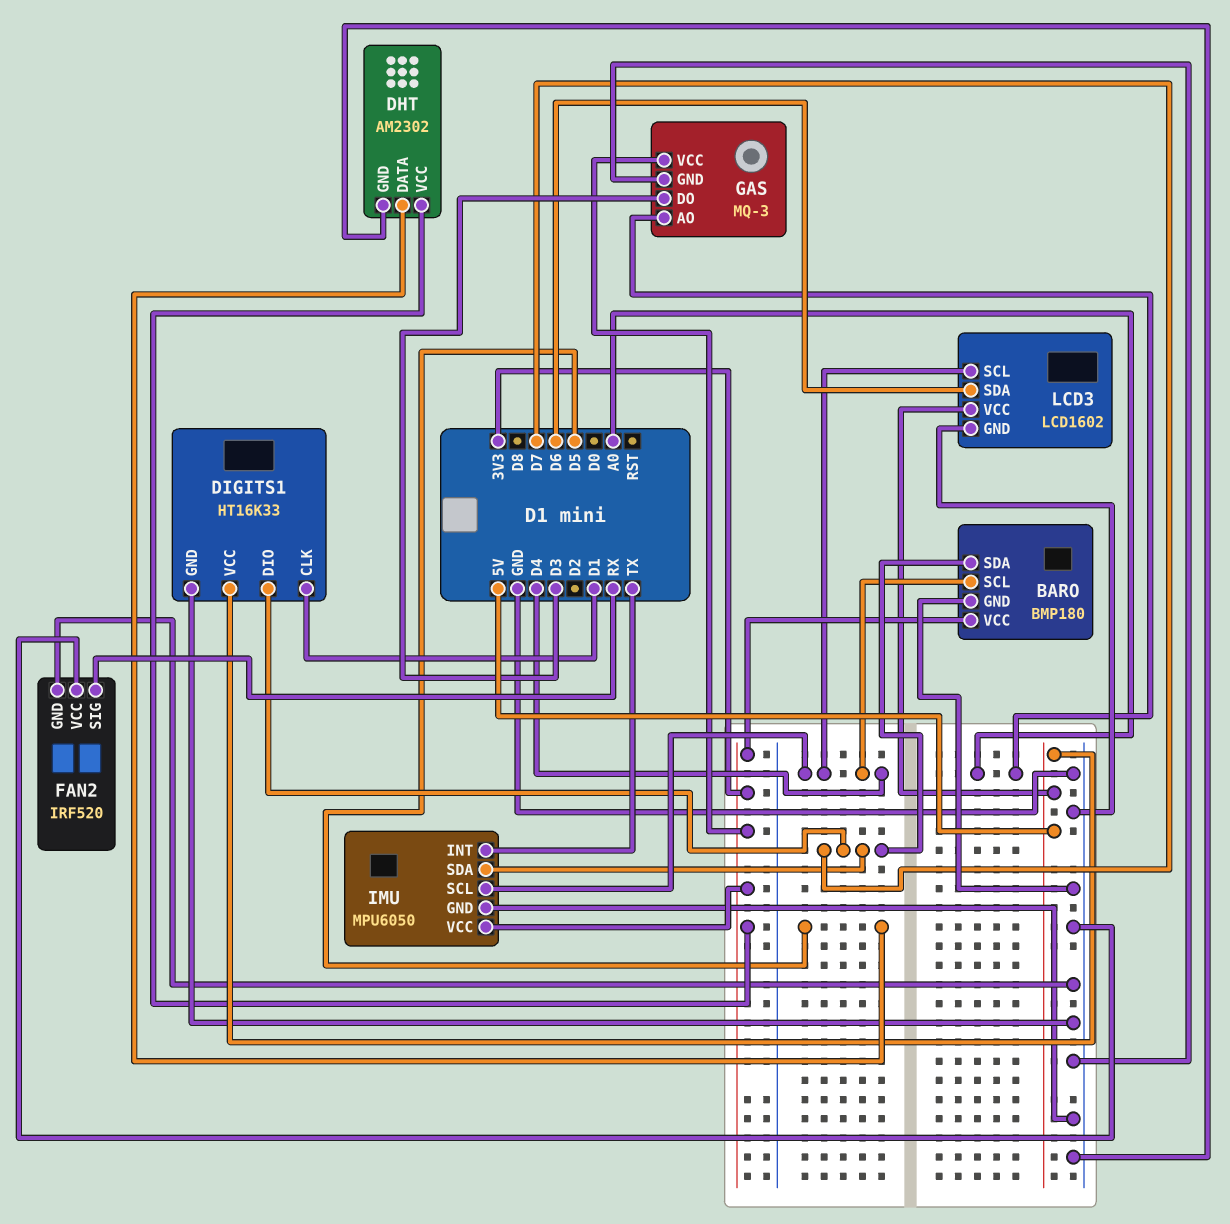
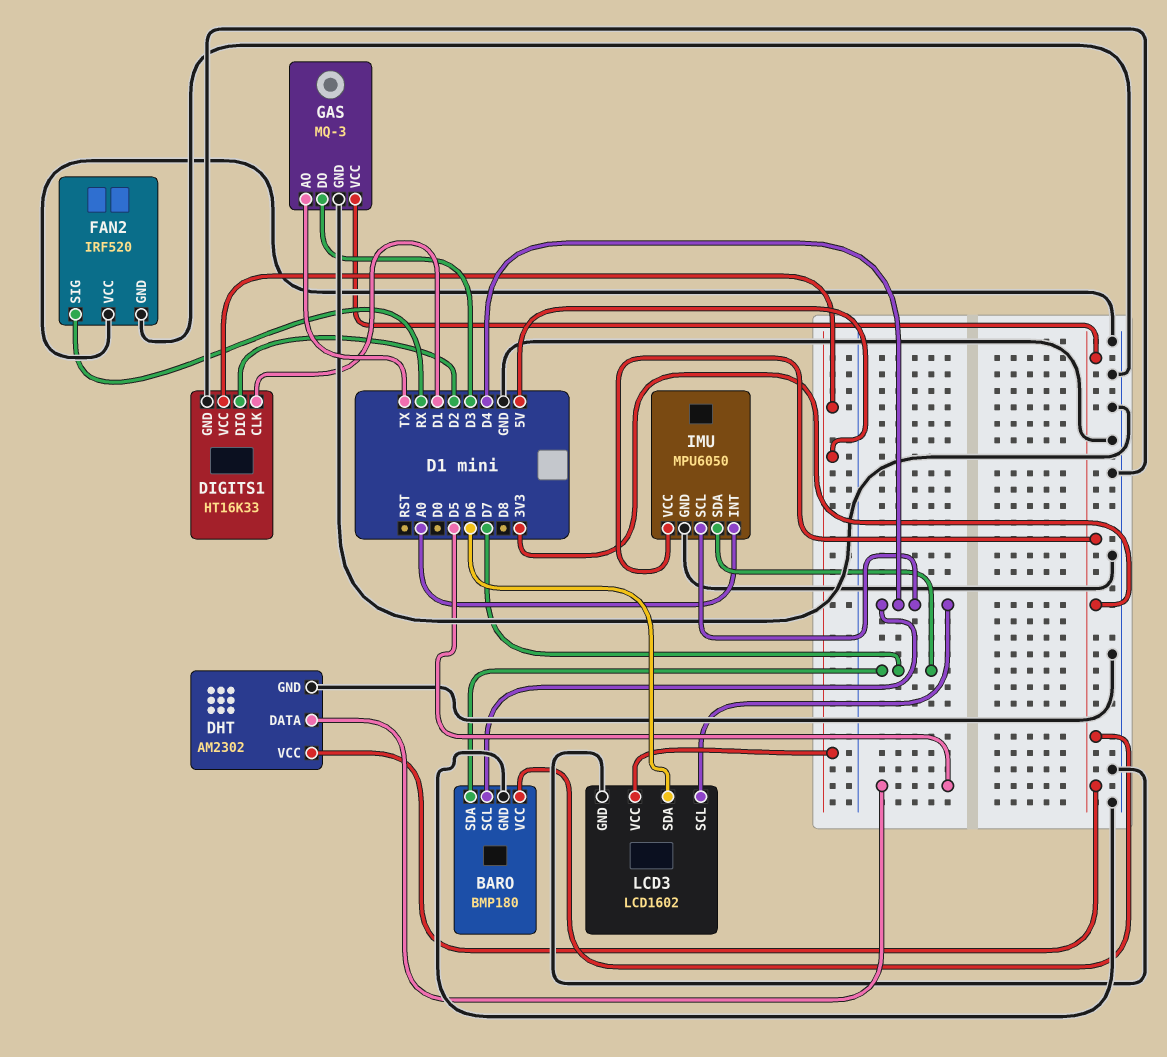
DIGITS1 pin DIO: D7 -> D2
GAS pin AO: A0 -> TX
IMU pin INT: TX -> A0

